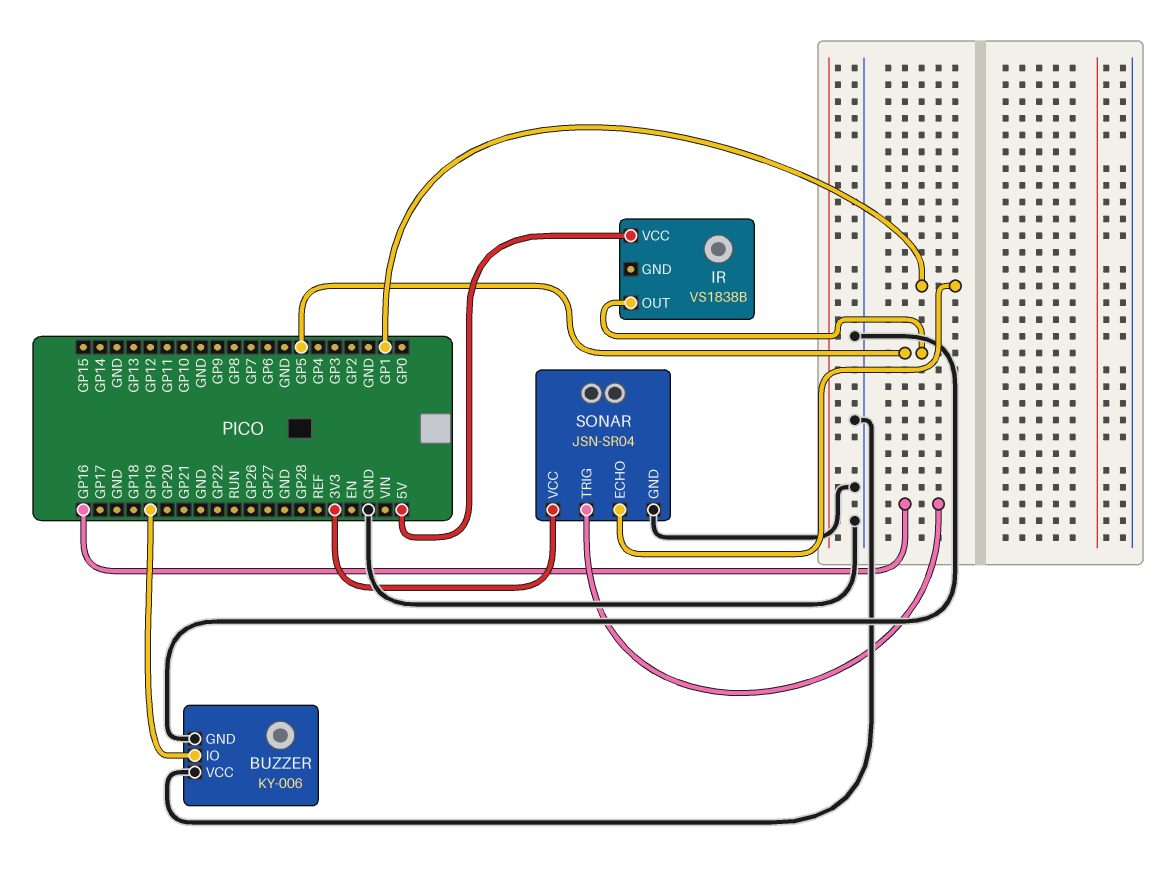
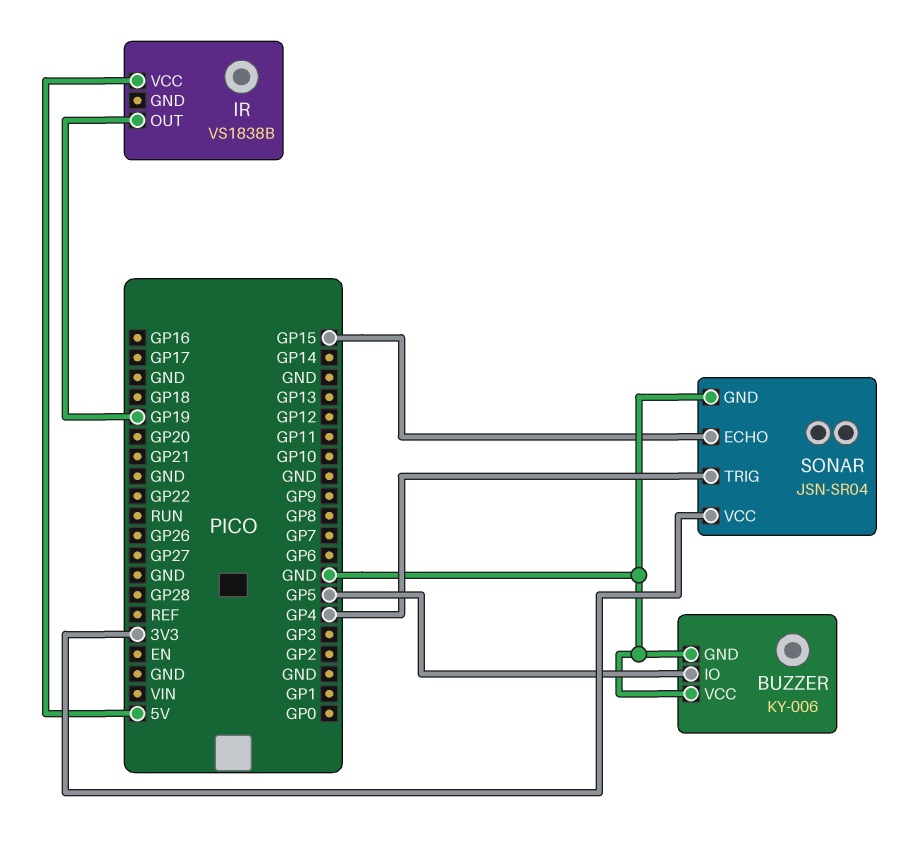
BUZZER pin IO: GP19 -> GP5
IR pin OUT: GP5 -> GP19
SONAR pin ECHO: GP1 -> GP15
SONAR pin TRIG: GP16 -> GP4

